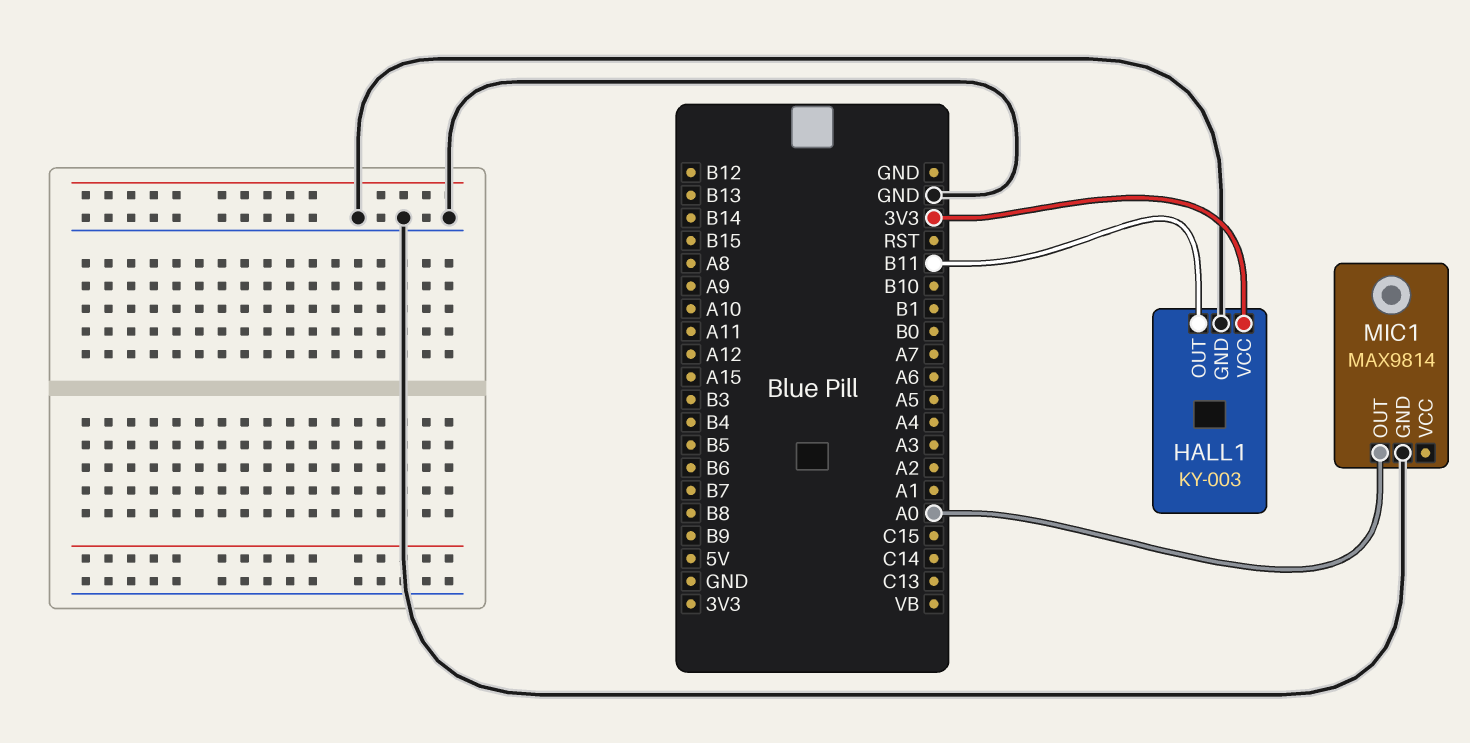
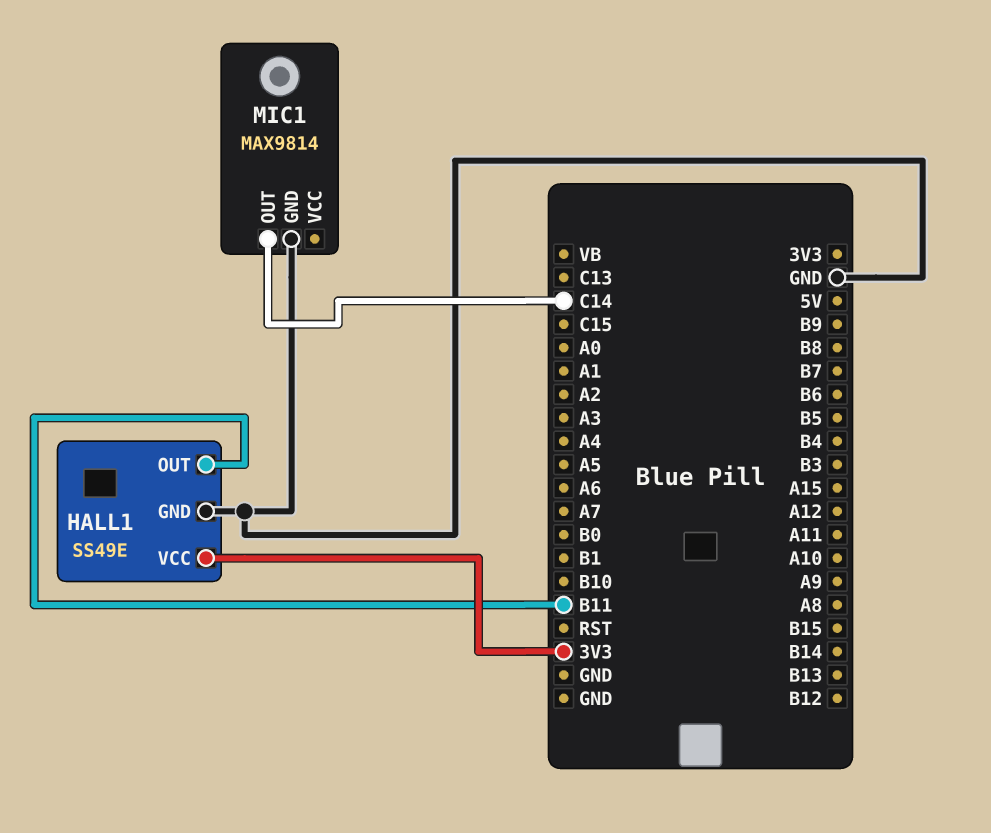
HALL1: KY-003 -> SS49E
MIC1 pin OUT: A0 -> C14

